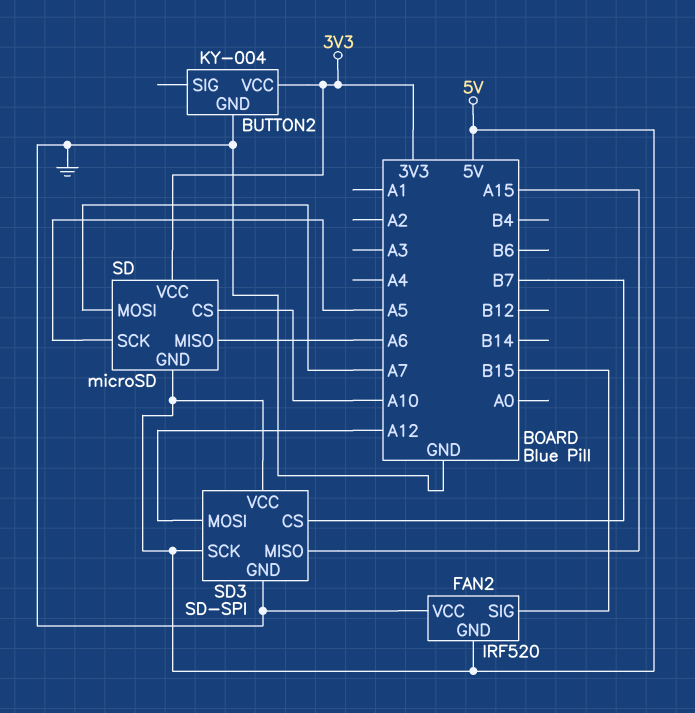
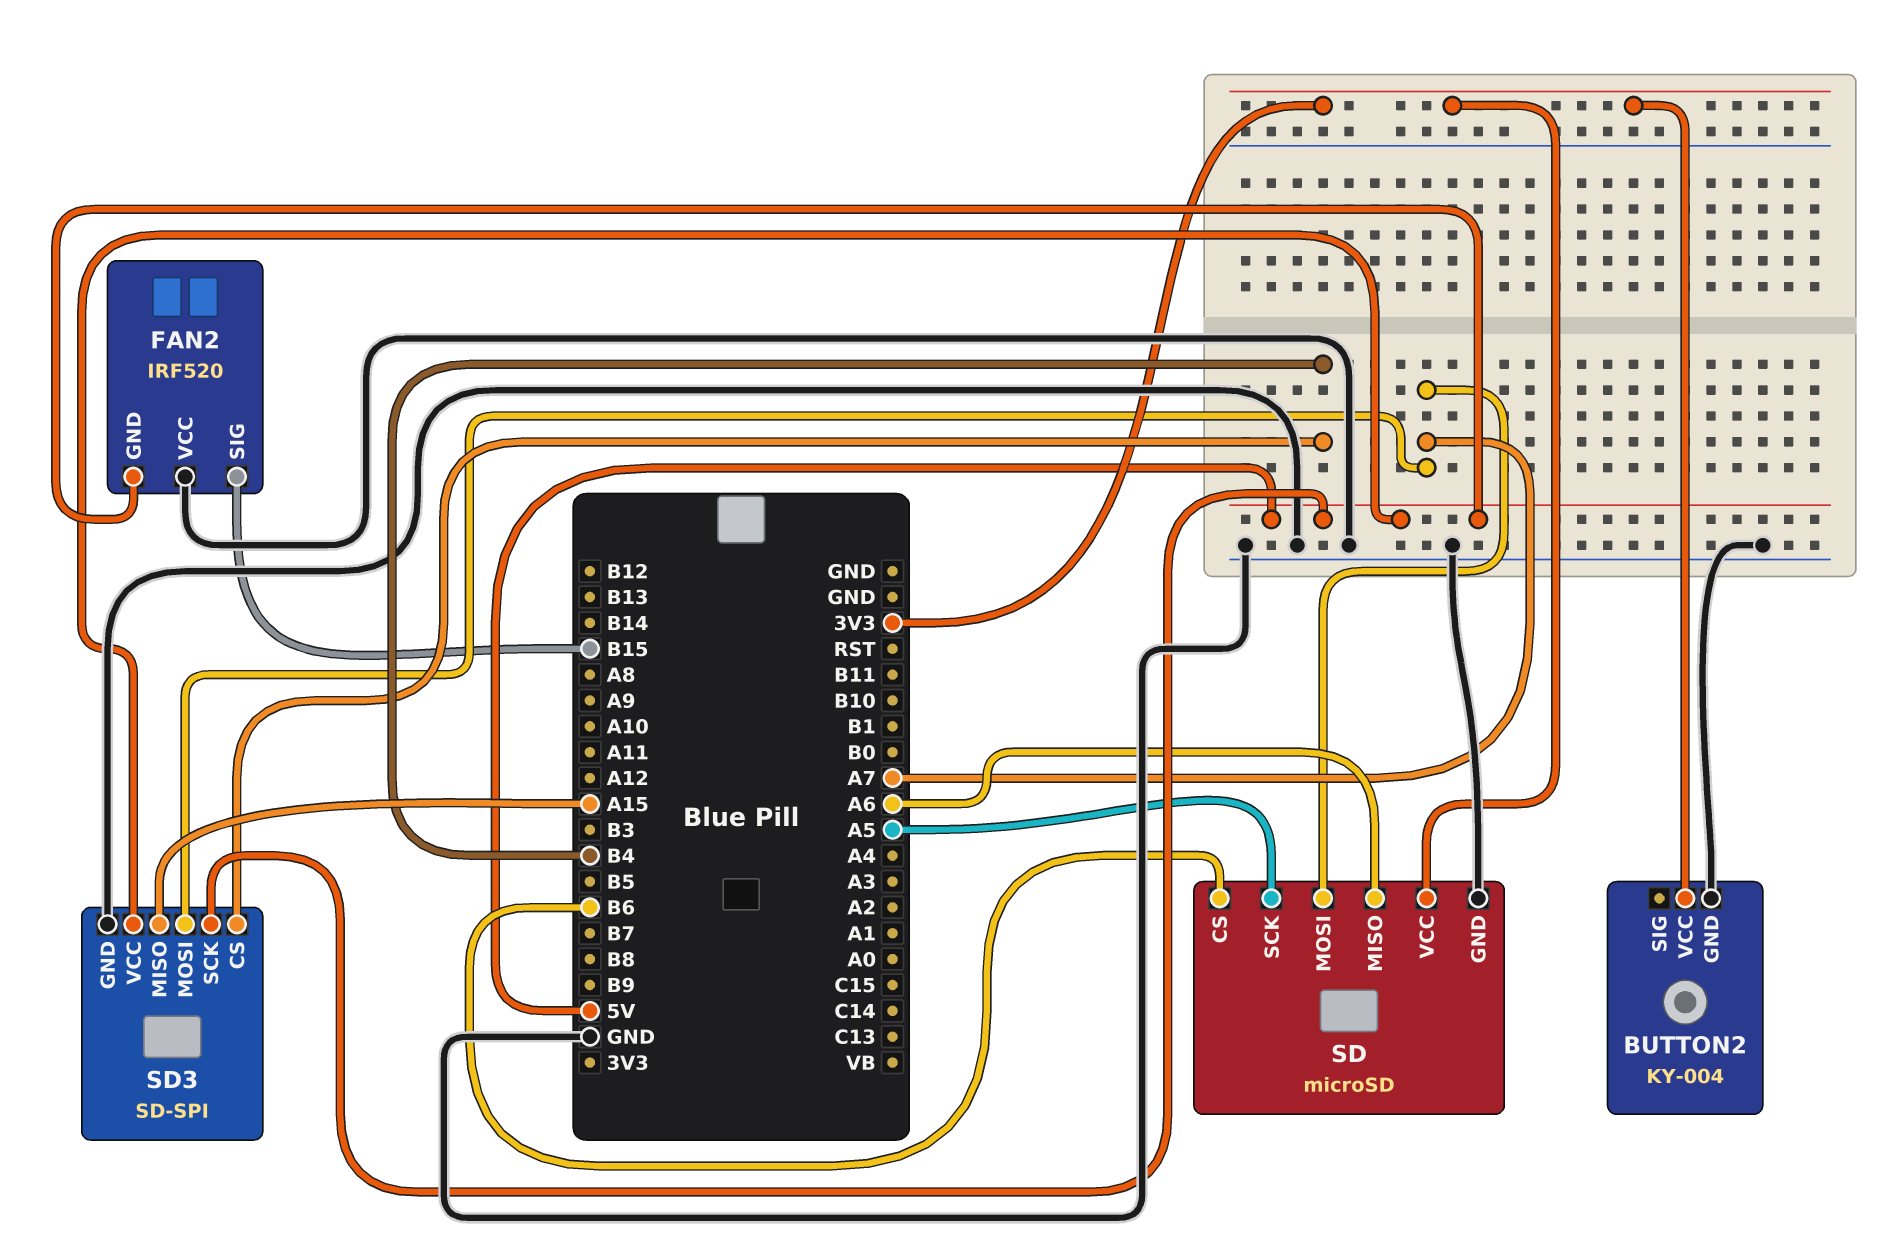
SD pin CS: A10 -> B6
SD pin GND: 5V -> GND
SD3 pin CS: B7 -> B4
SD3 pin MOSI: A12 -> A7

